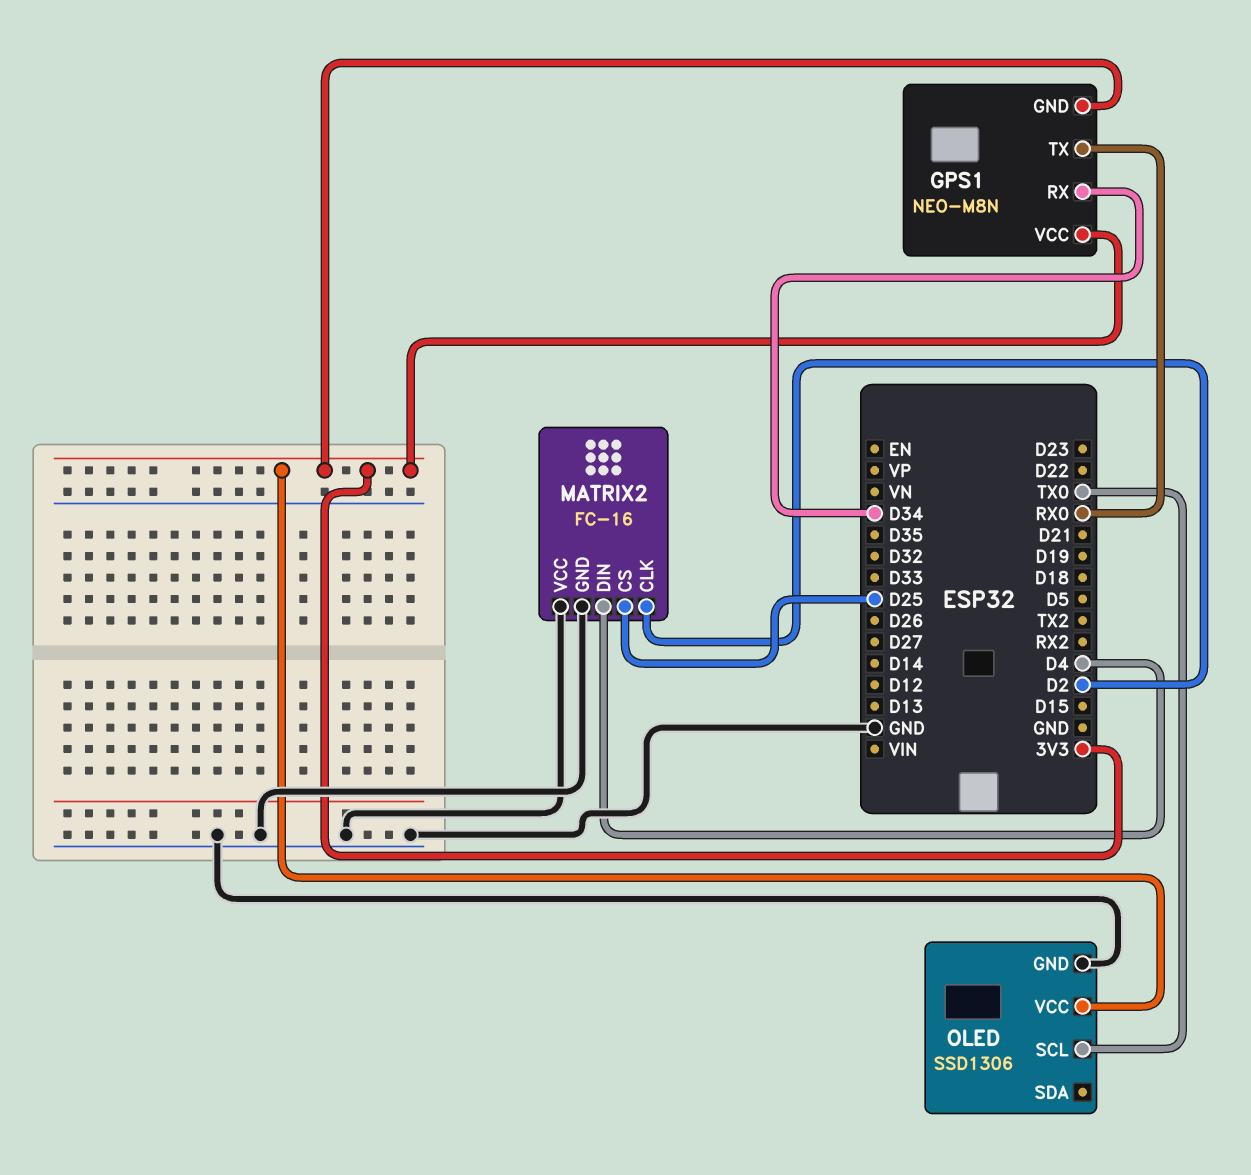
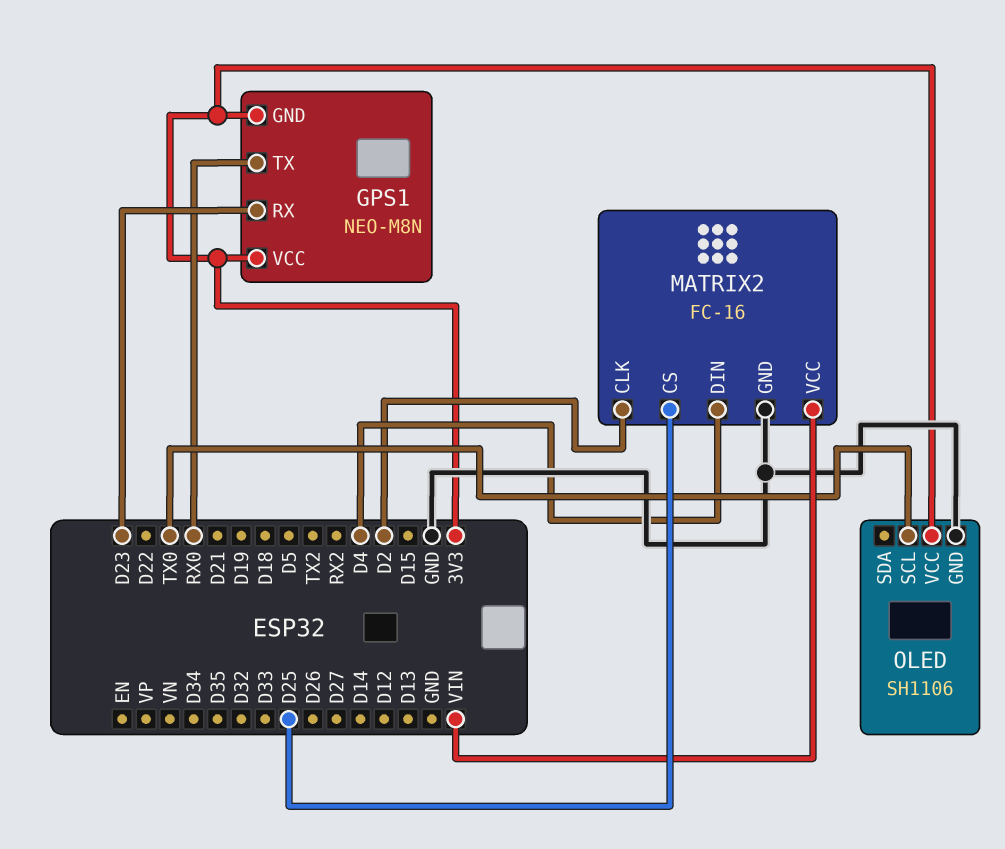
GPS1 pin RX: D34 -> D23
MATRIX2 pin VCC: GND -> VIN
OLED: SSD1306 -> SH1106

